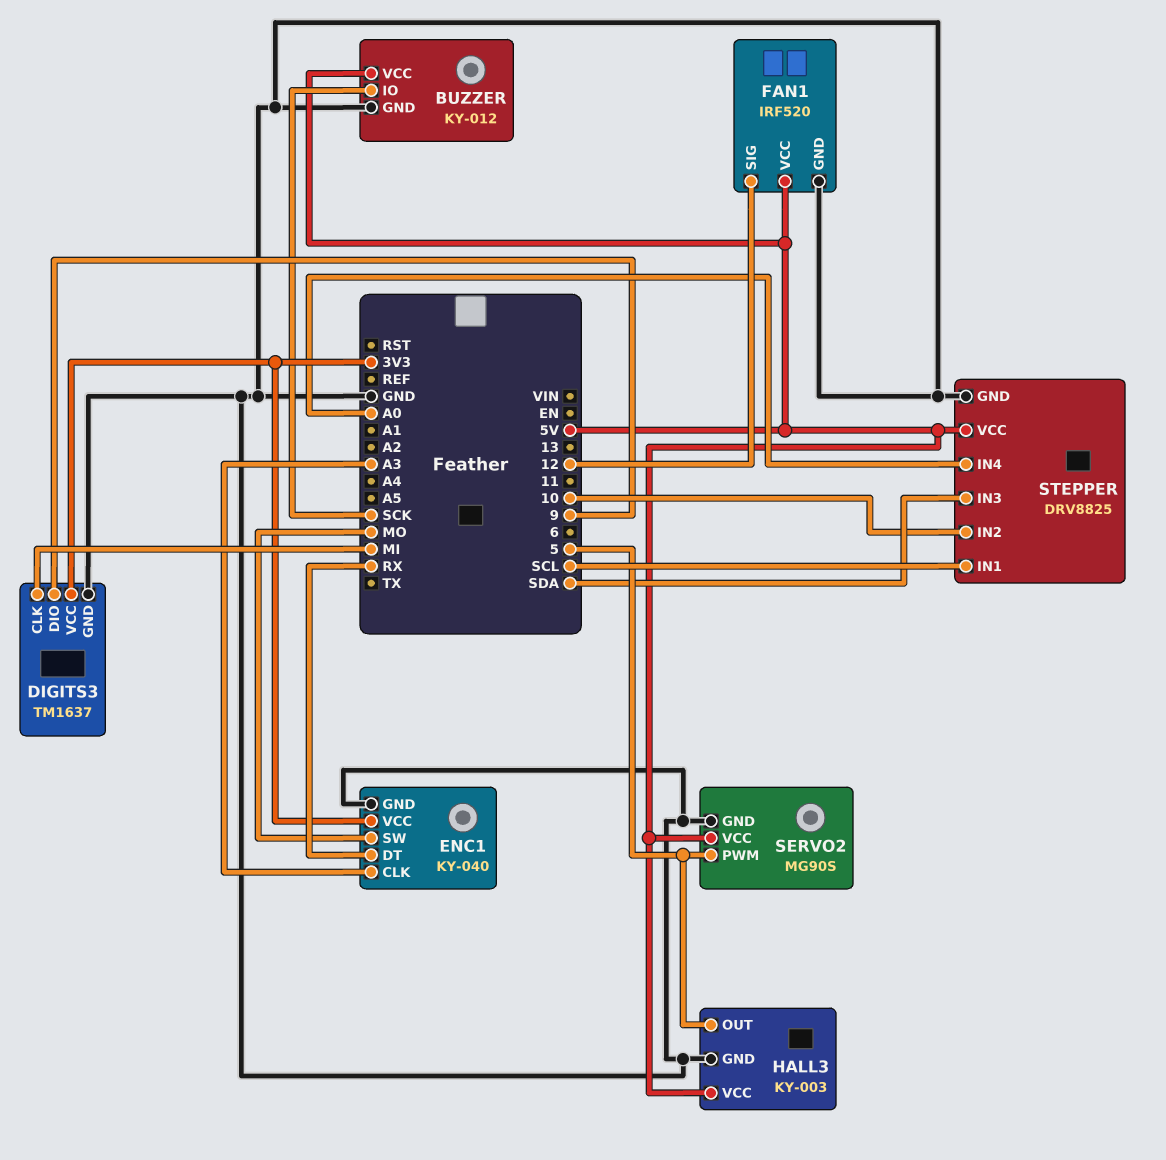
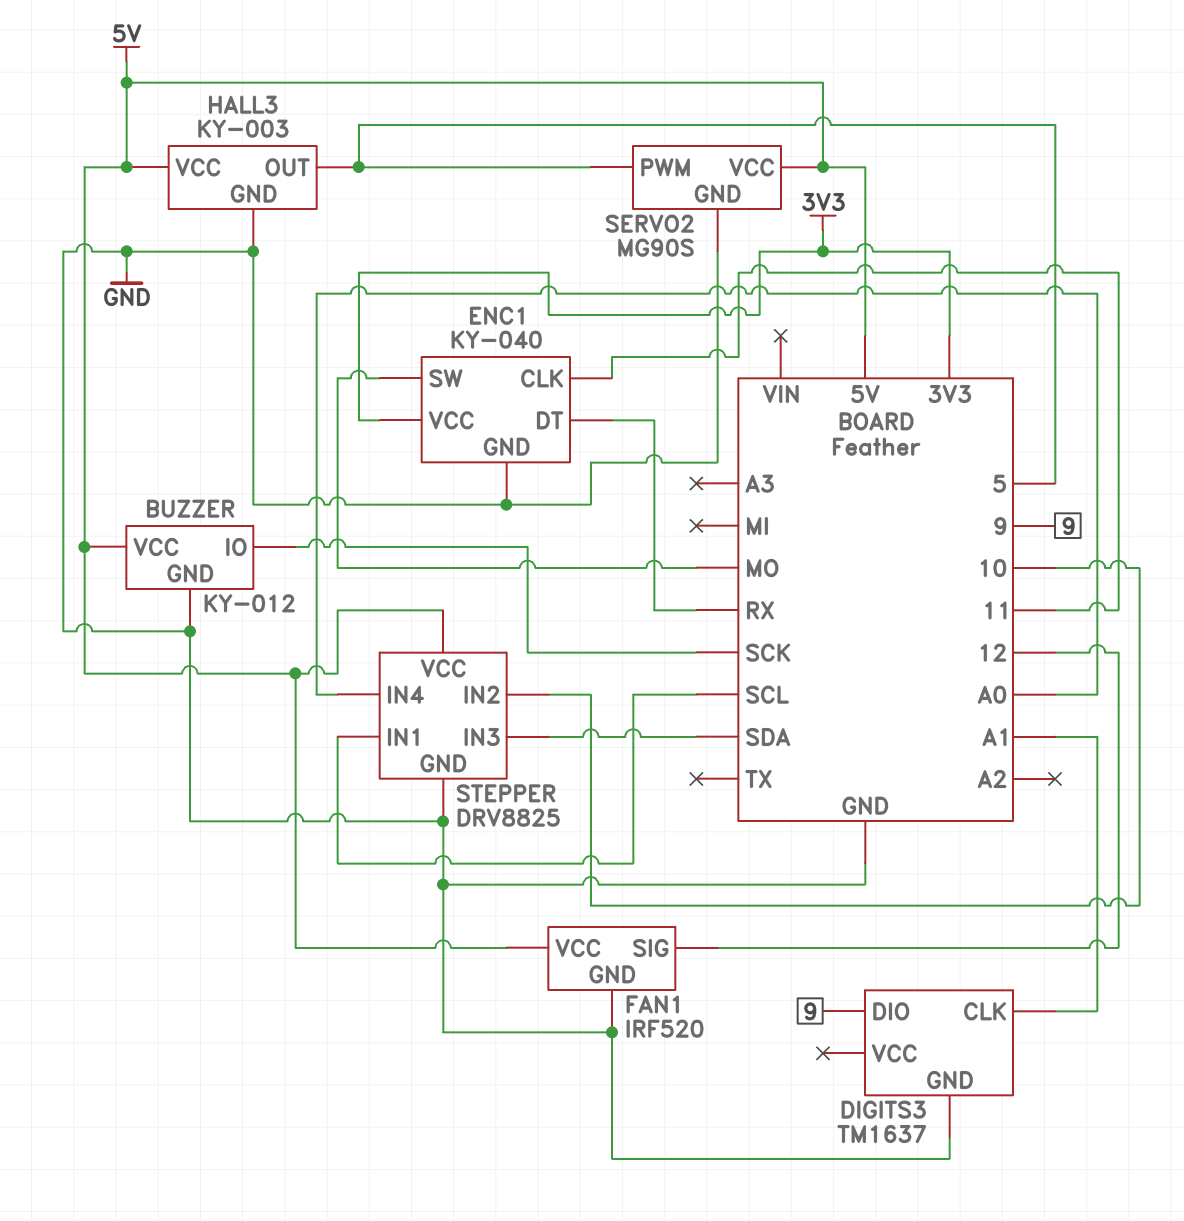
DIGITS3 pin CLK: MI -> A1
DIGITS3 pin VCC: 3V3 -> none
ENC1 pin CLK: A3 -> 11

